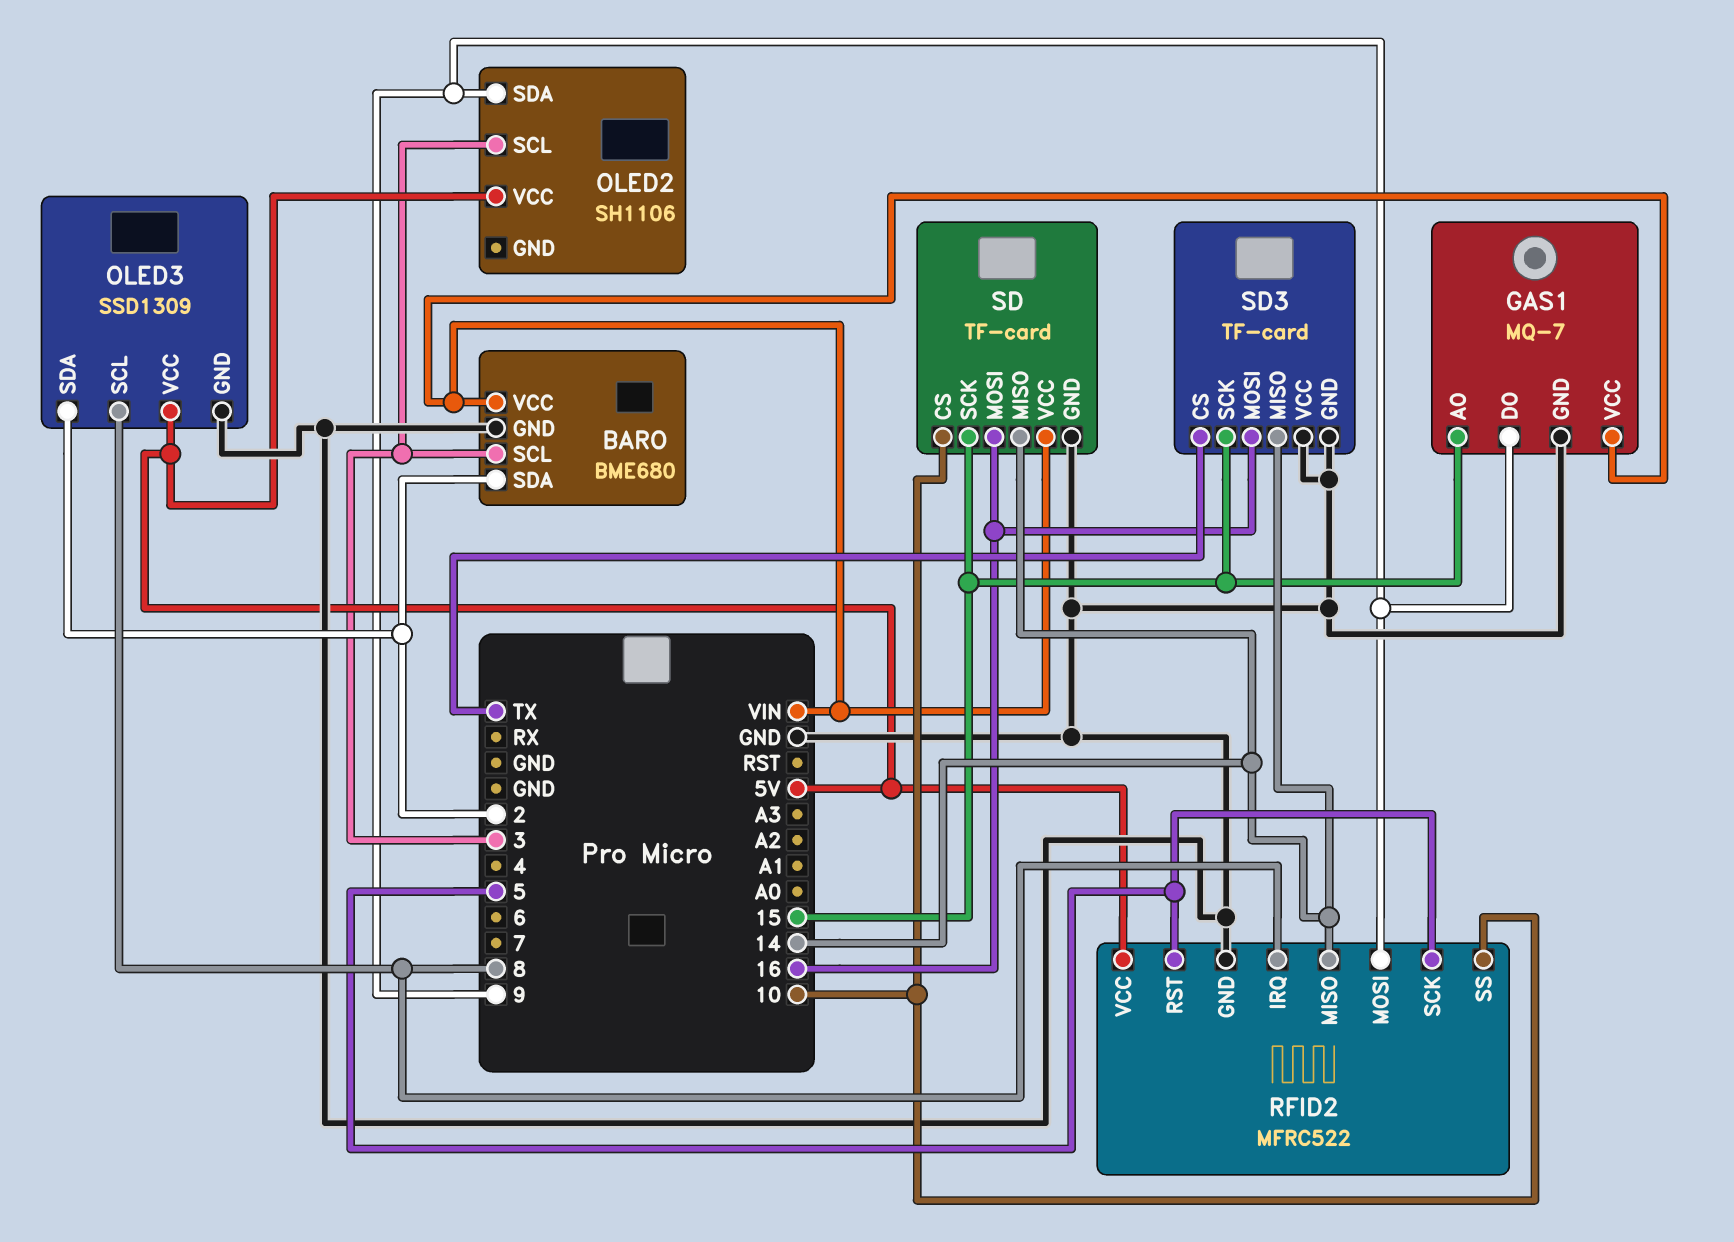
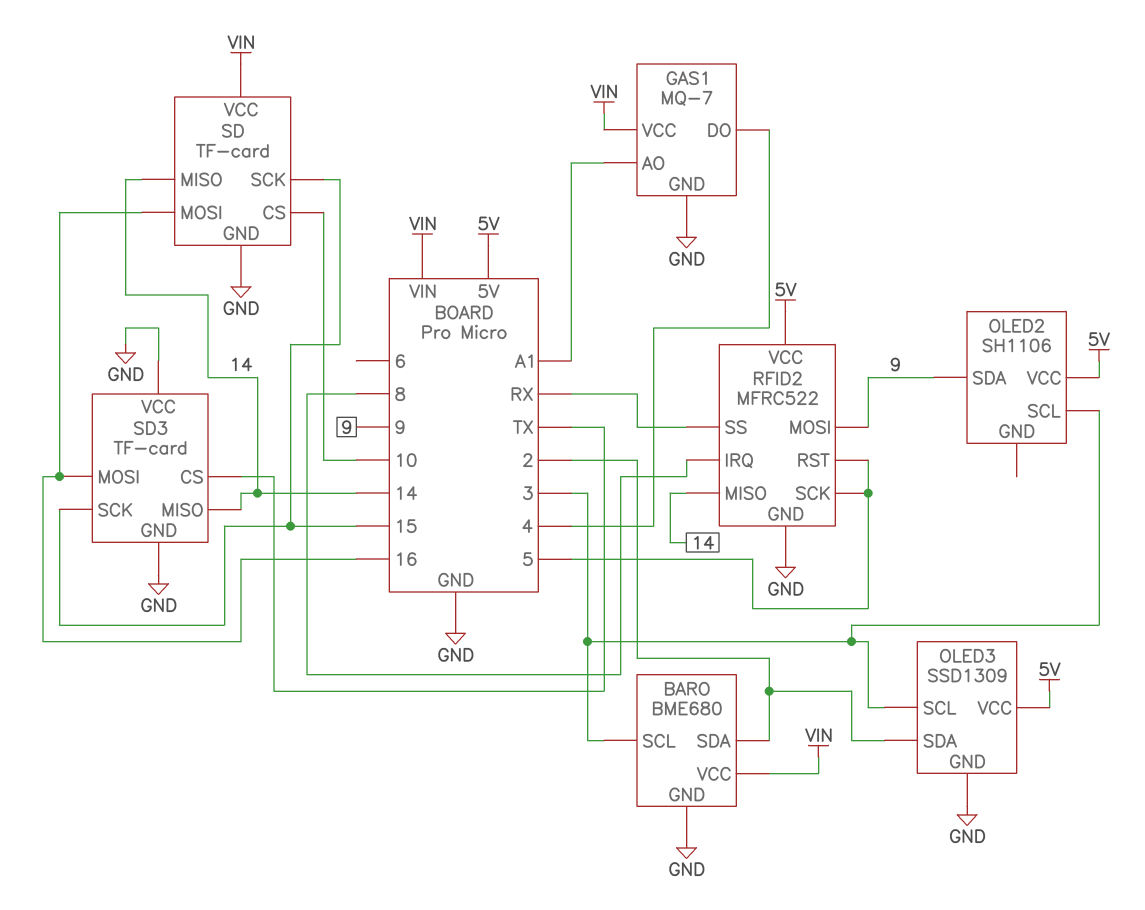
GAS1 pin AO: 15 -> A1
GAS1 pin DO: 9 -> 4
OLED3 pin SCL: 8 -> 3
RFID2 pin SS: 10 -> RX

